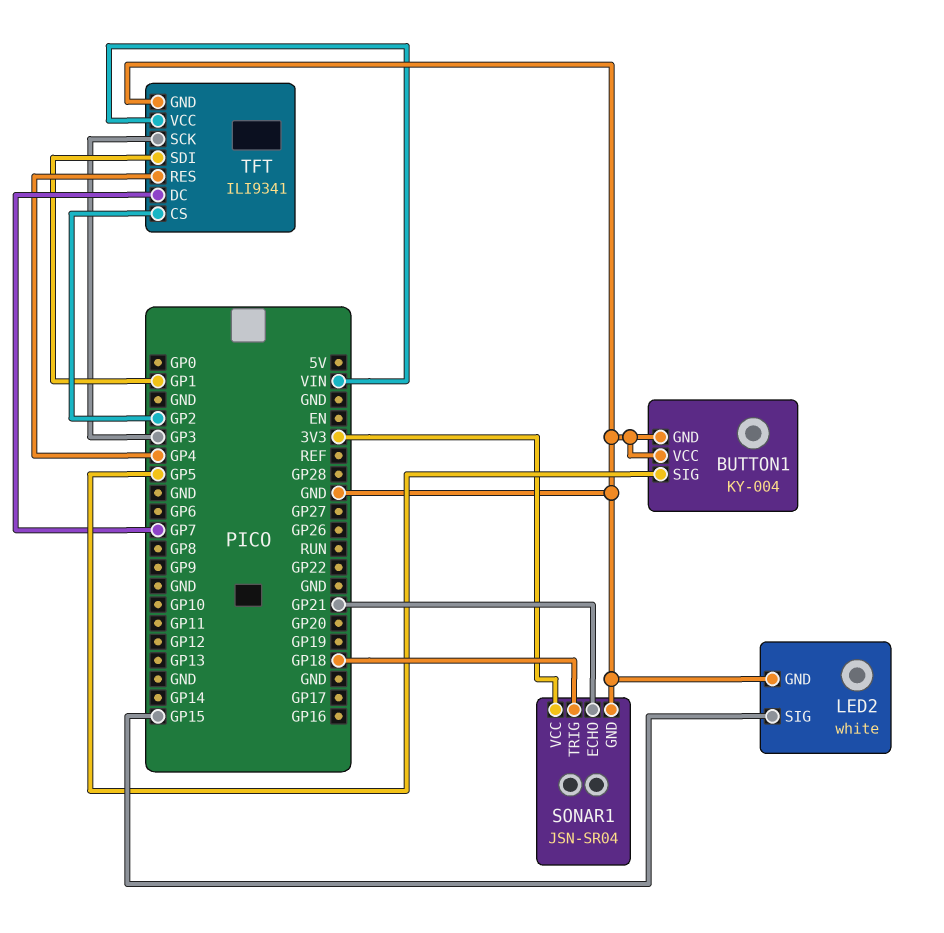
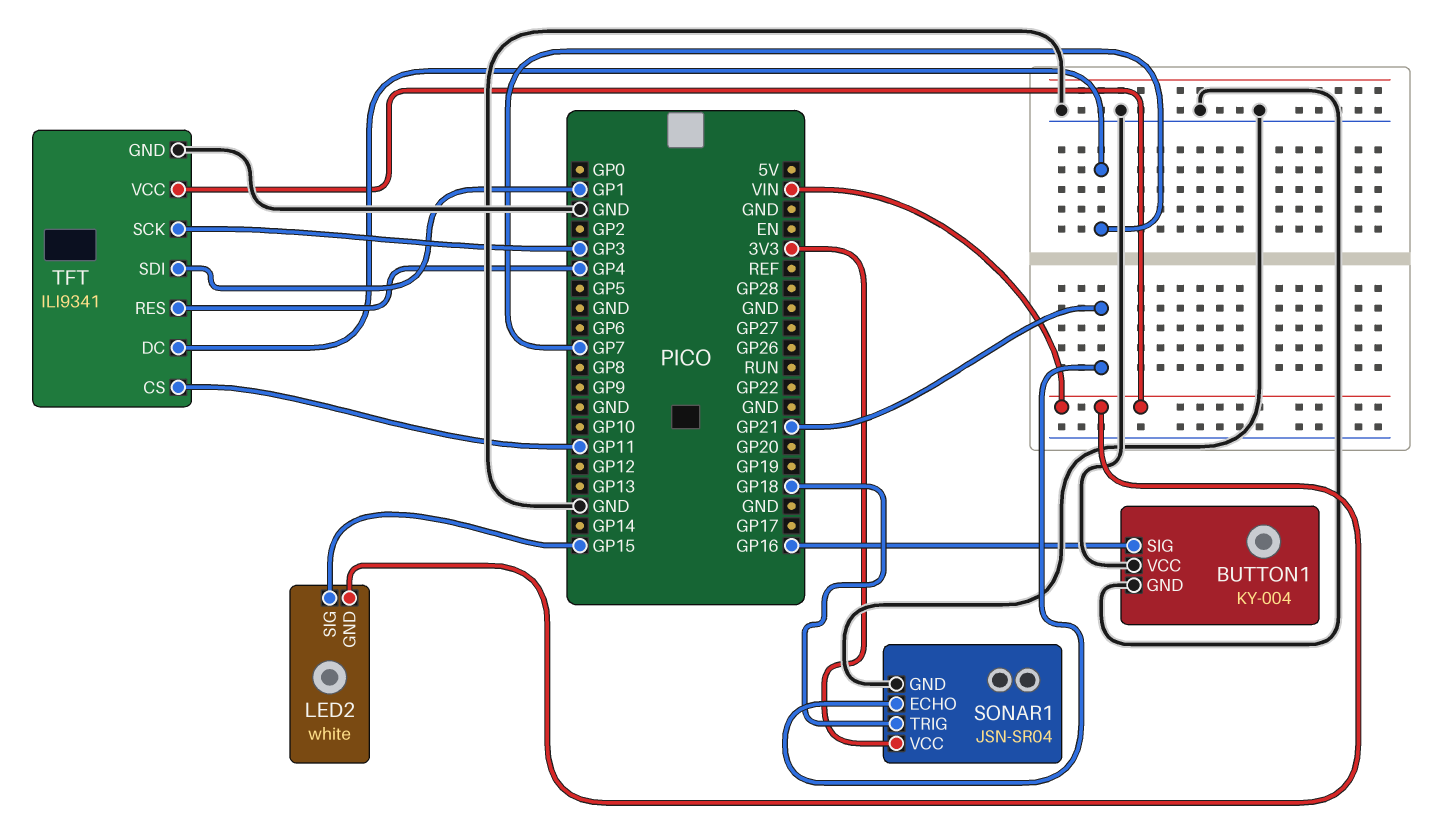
BUTTON1 pin SIG: GP5 -> GP16
LED2 pin GND: GND -> VIN
TFT pin CS: GP2 -> GP11

